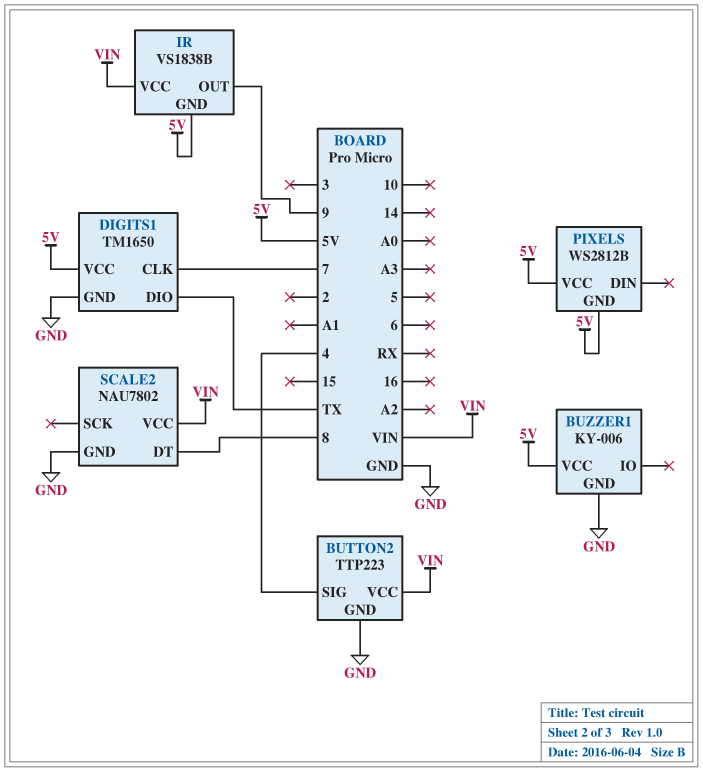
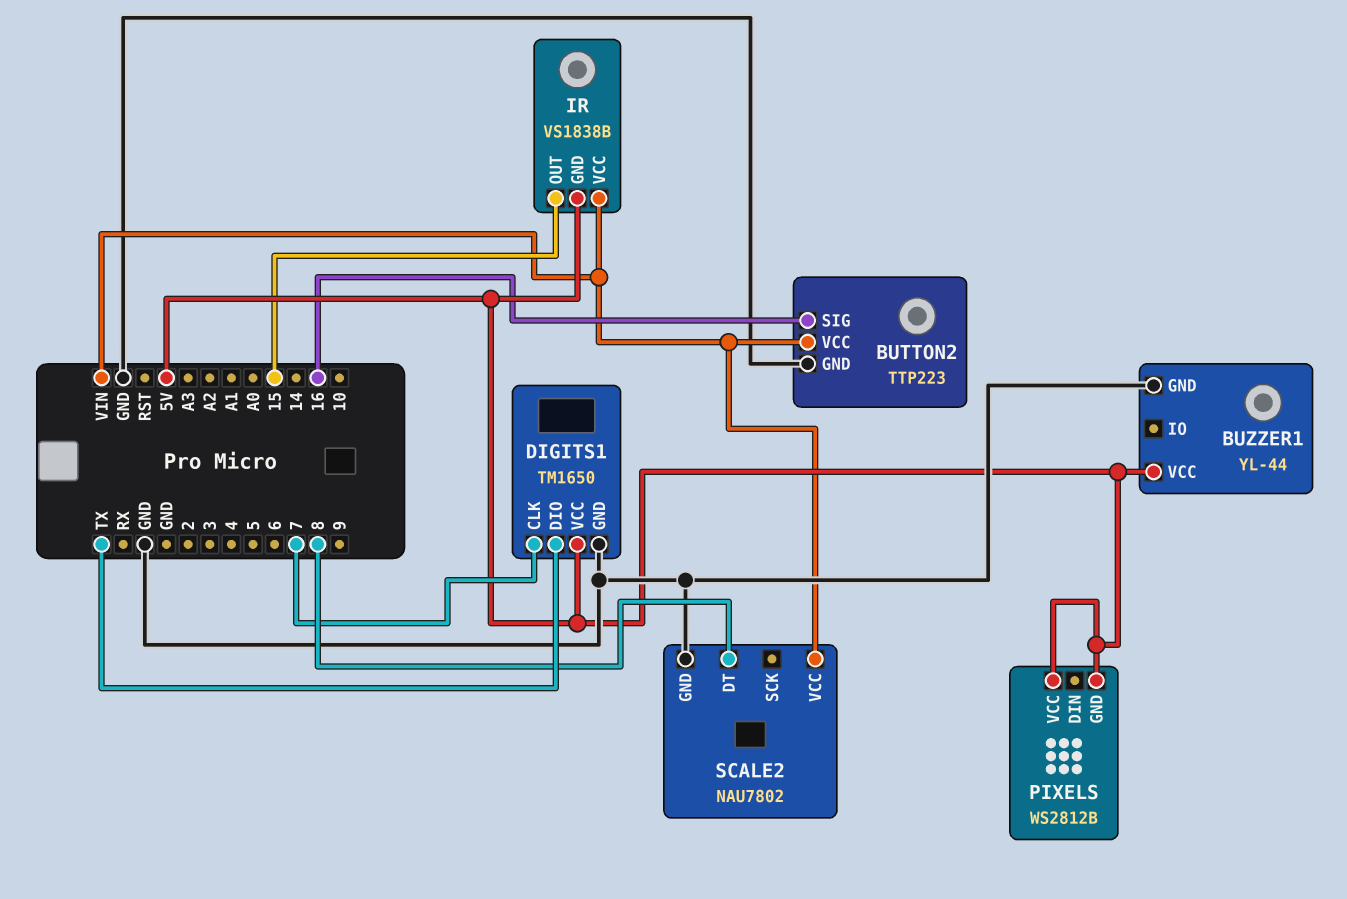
BUTTON2 pin SIG: 4 -> 16
BUZZER1: KY-006 -> YL-44
IR pin OUT: 9 -> 15

